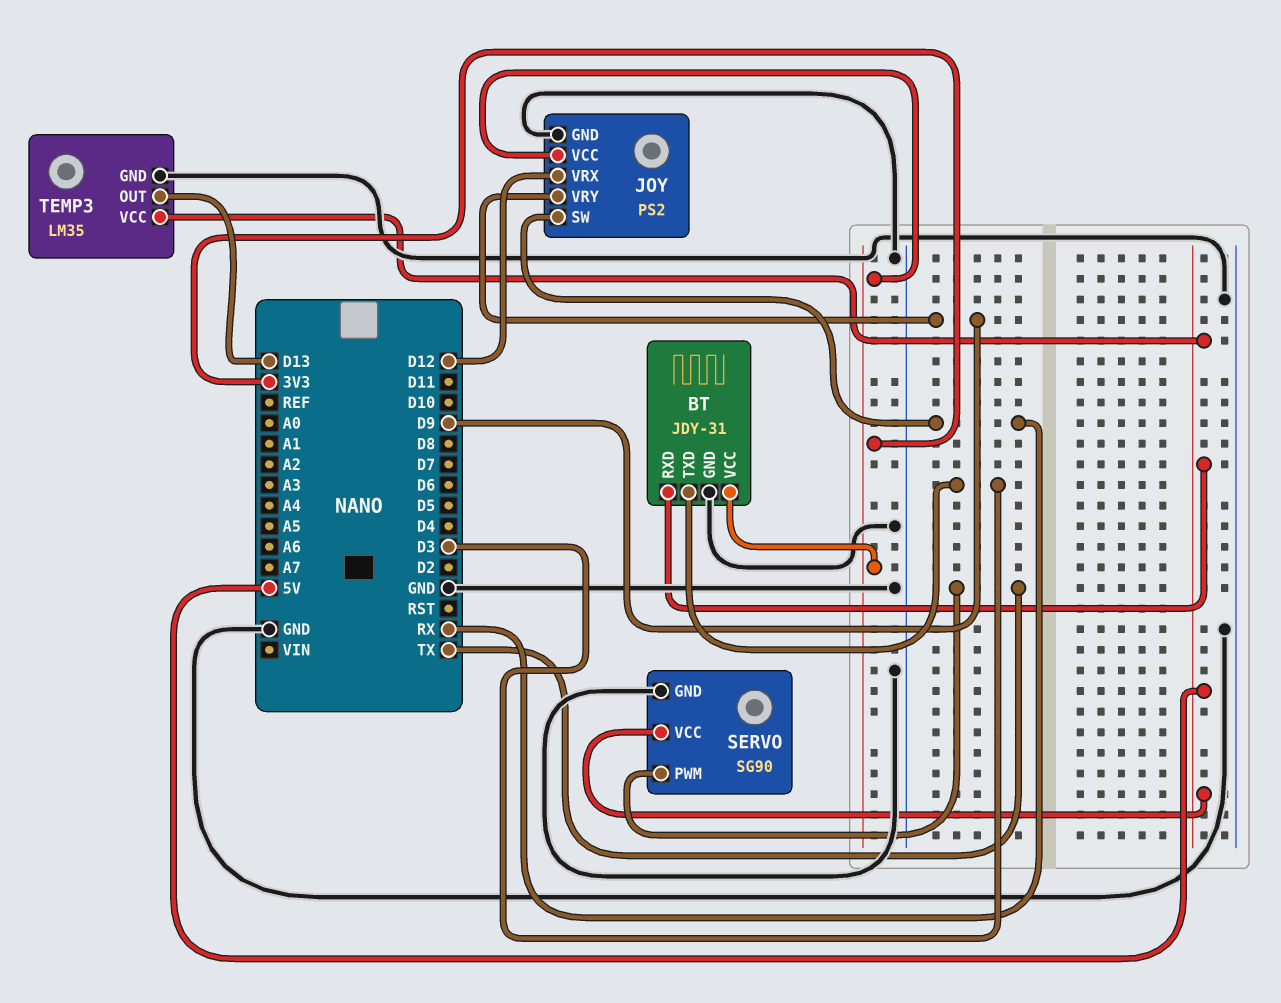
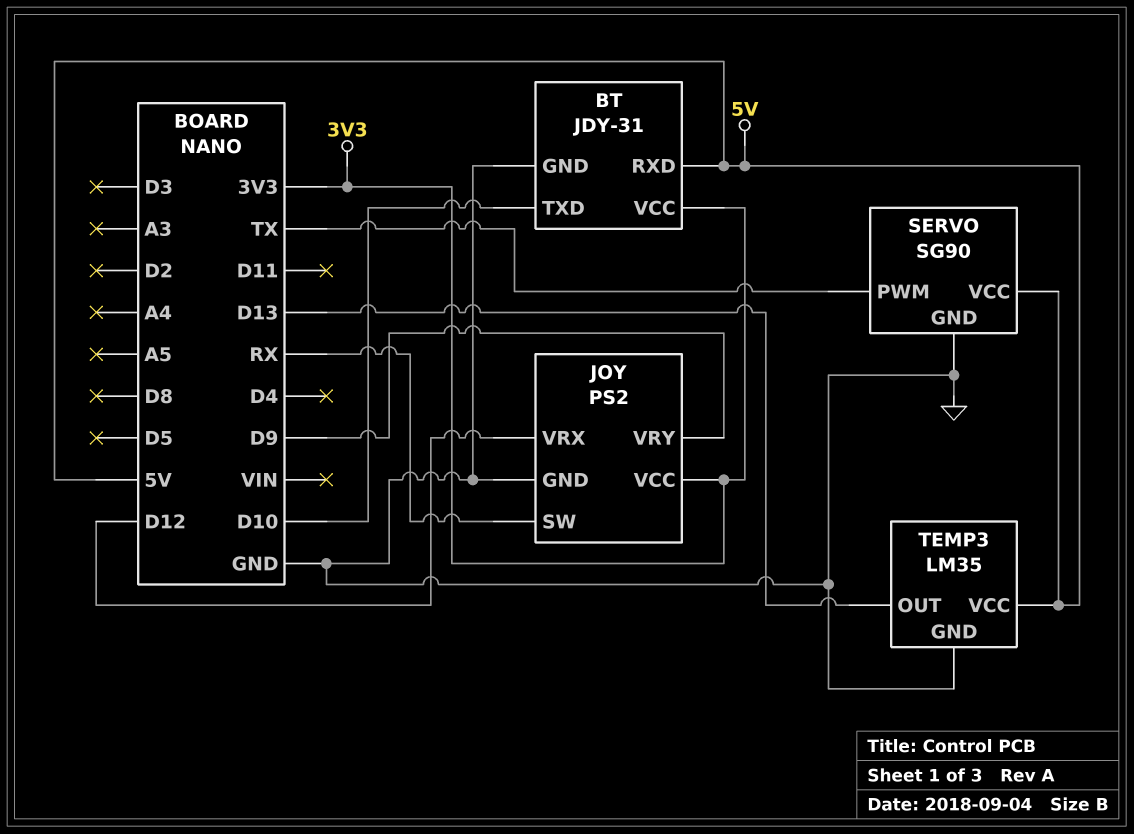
BT pin TXD: D3 -> D10

